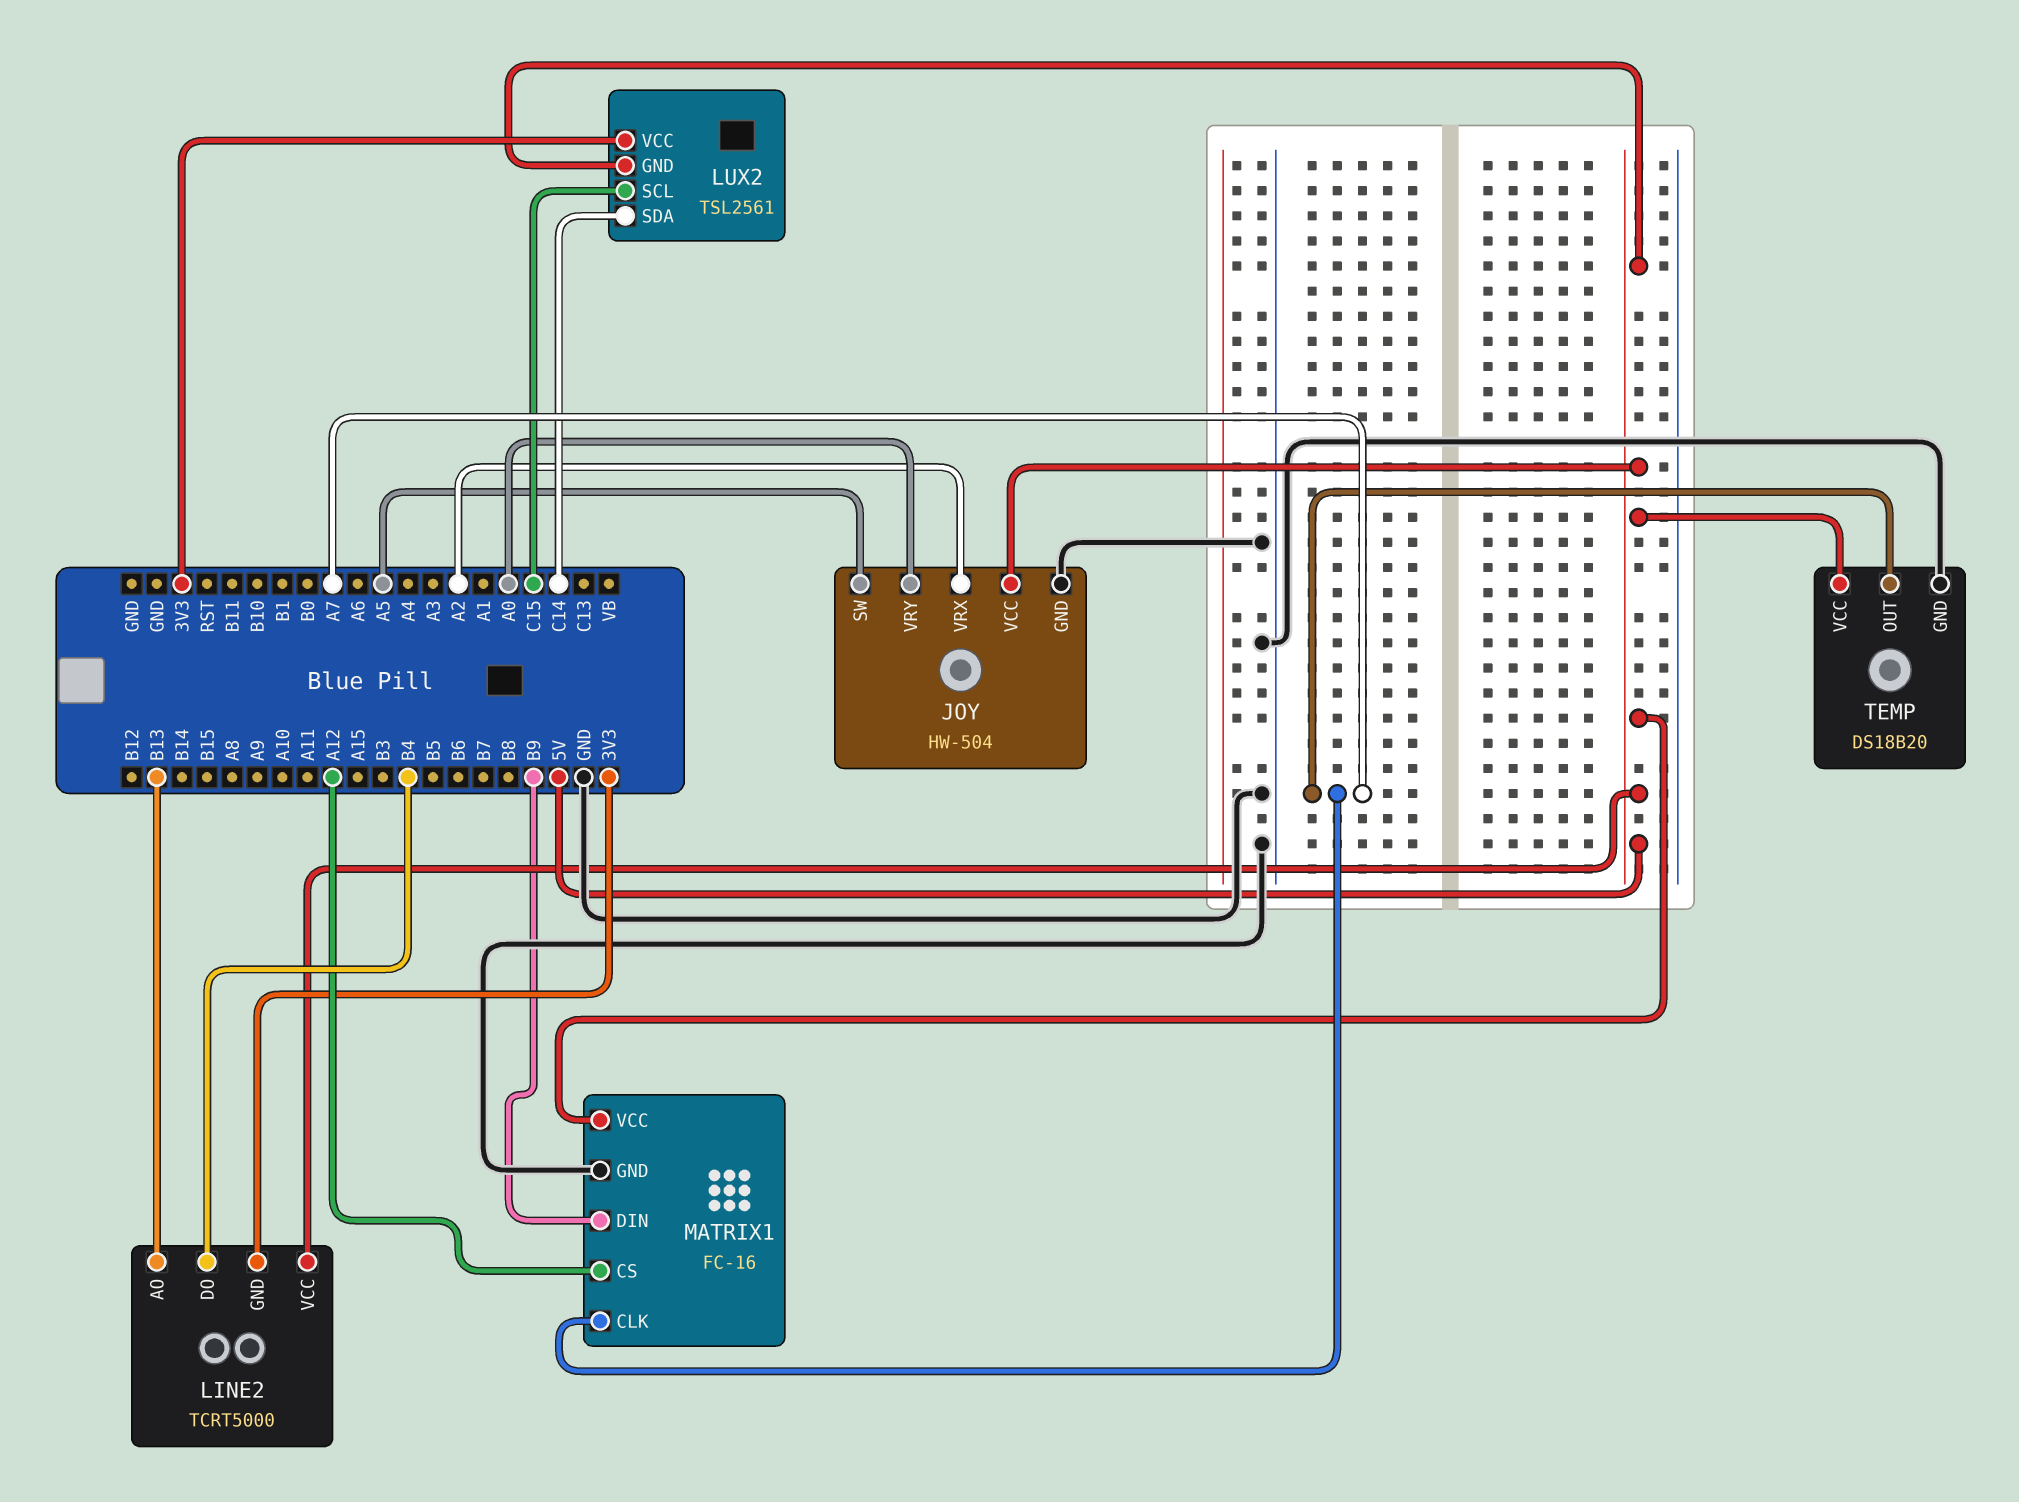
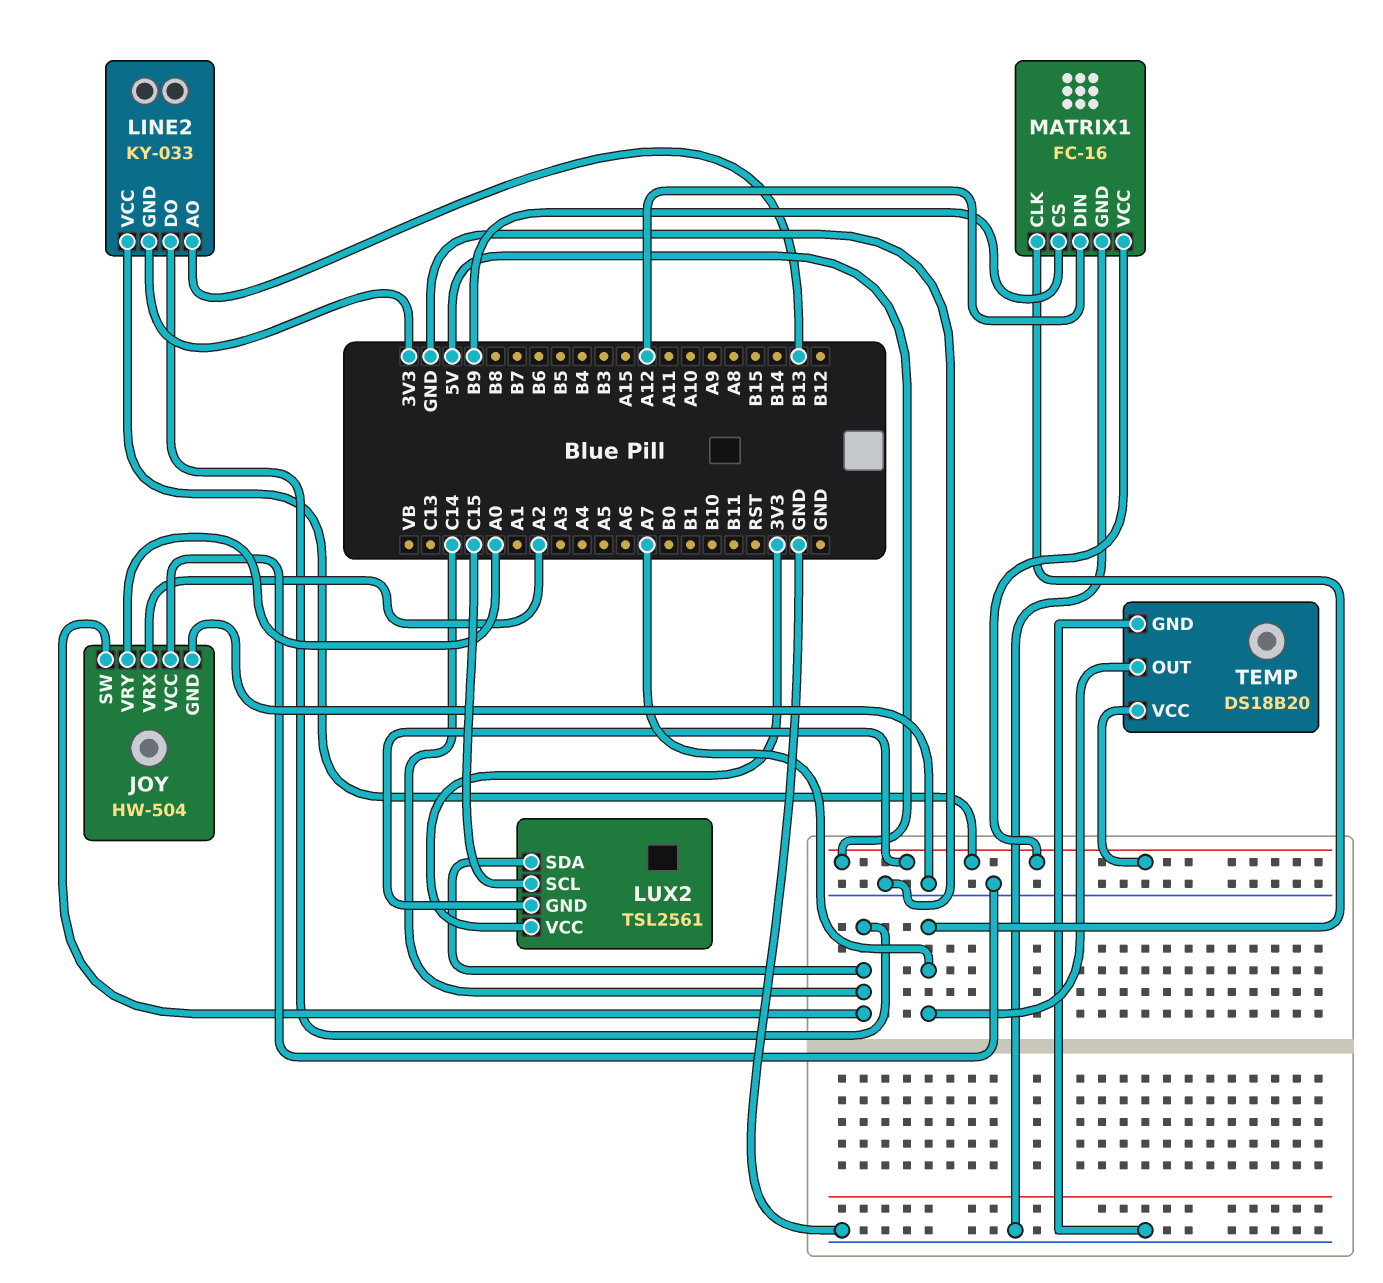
JOY pin SW: A5 -> C14
JOY pin VCC: 5V -> GND
LINE2: TCRT5000 -> KY-033
LINE2 pin DO: B4 -> C14
MATRIX1 pin CS: A12 -> B9
MATRIX1 pin DIN: B9 -> A12

